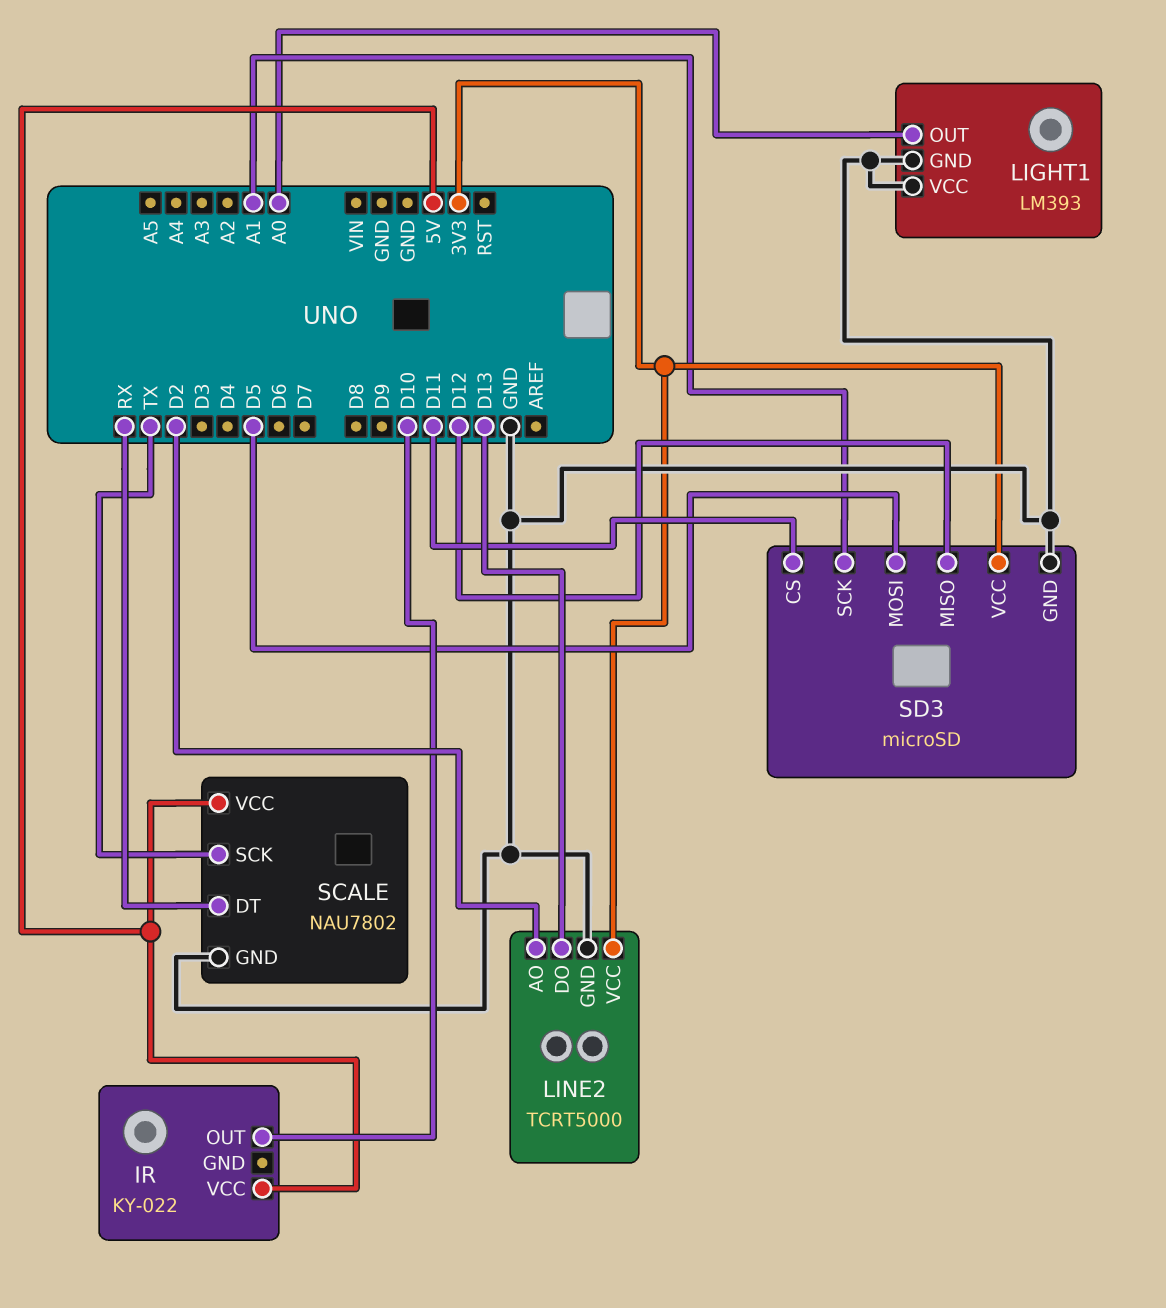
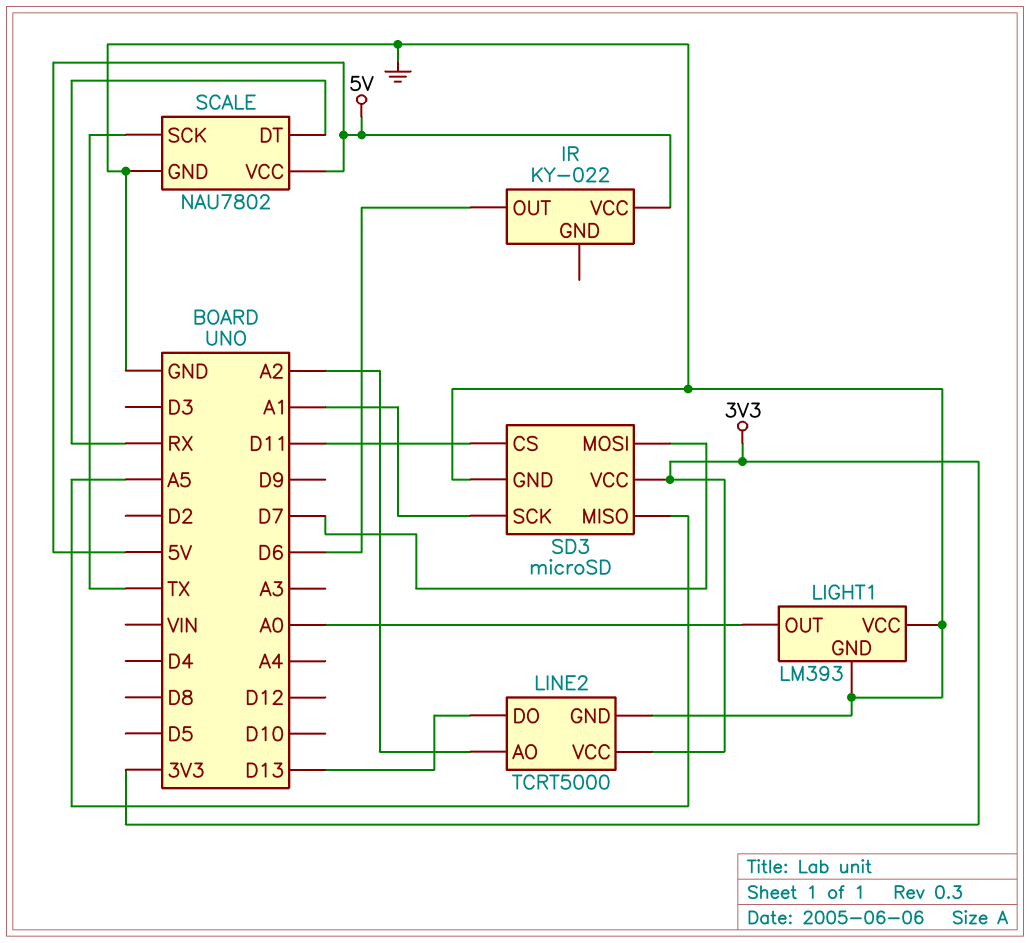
IR pin OUT: D10 -> D6
LINE2 pin AO: D2 -> A2
SD3 pin MISO: D12 -> A5
SD3 pin MOSI: D5 -> D7

